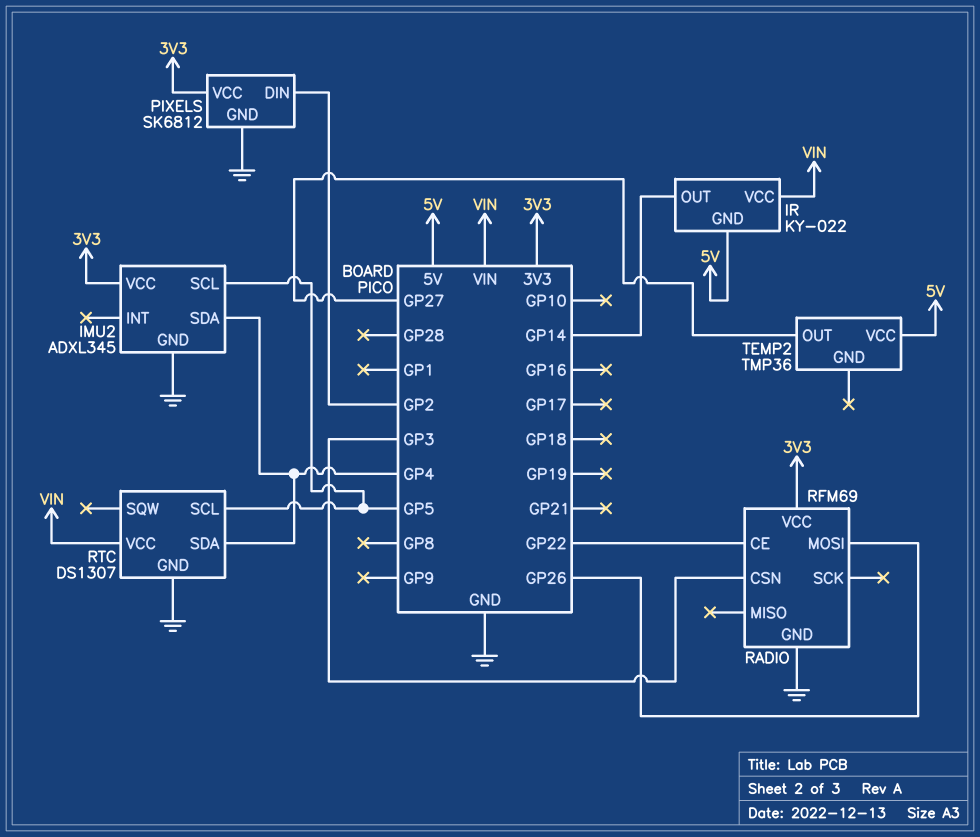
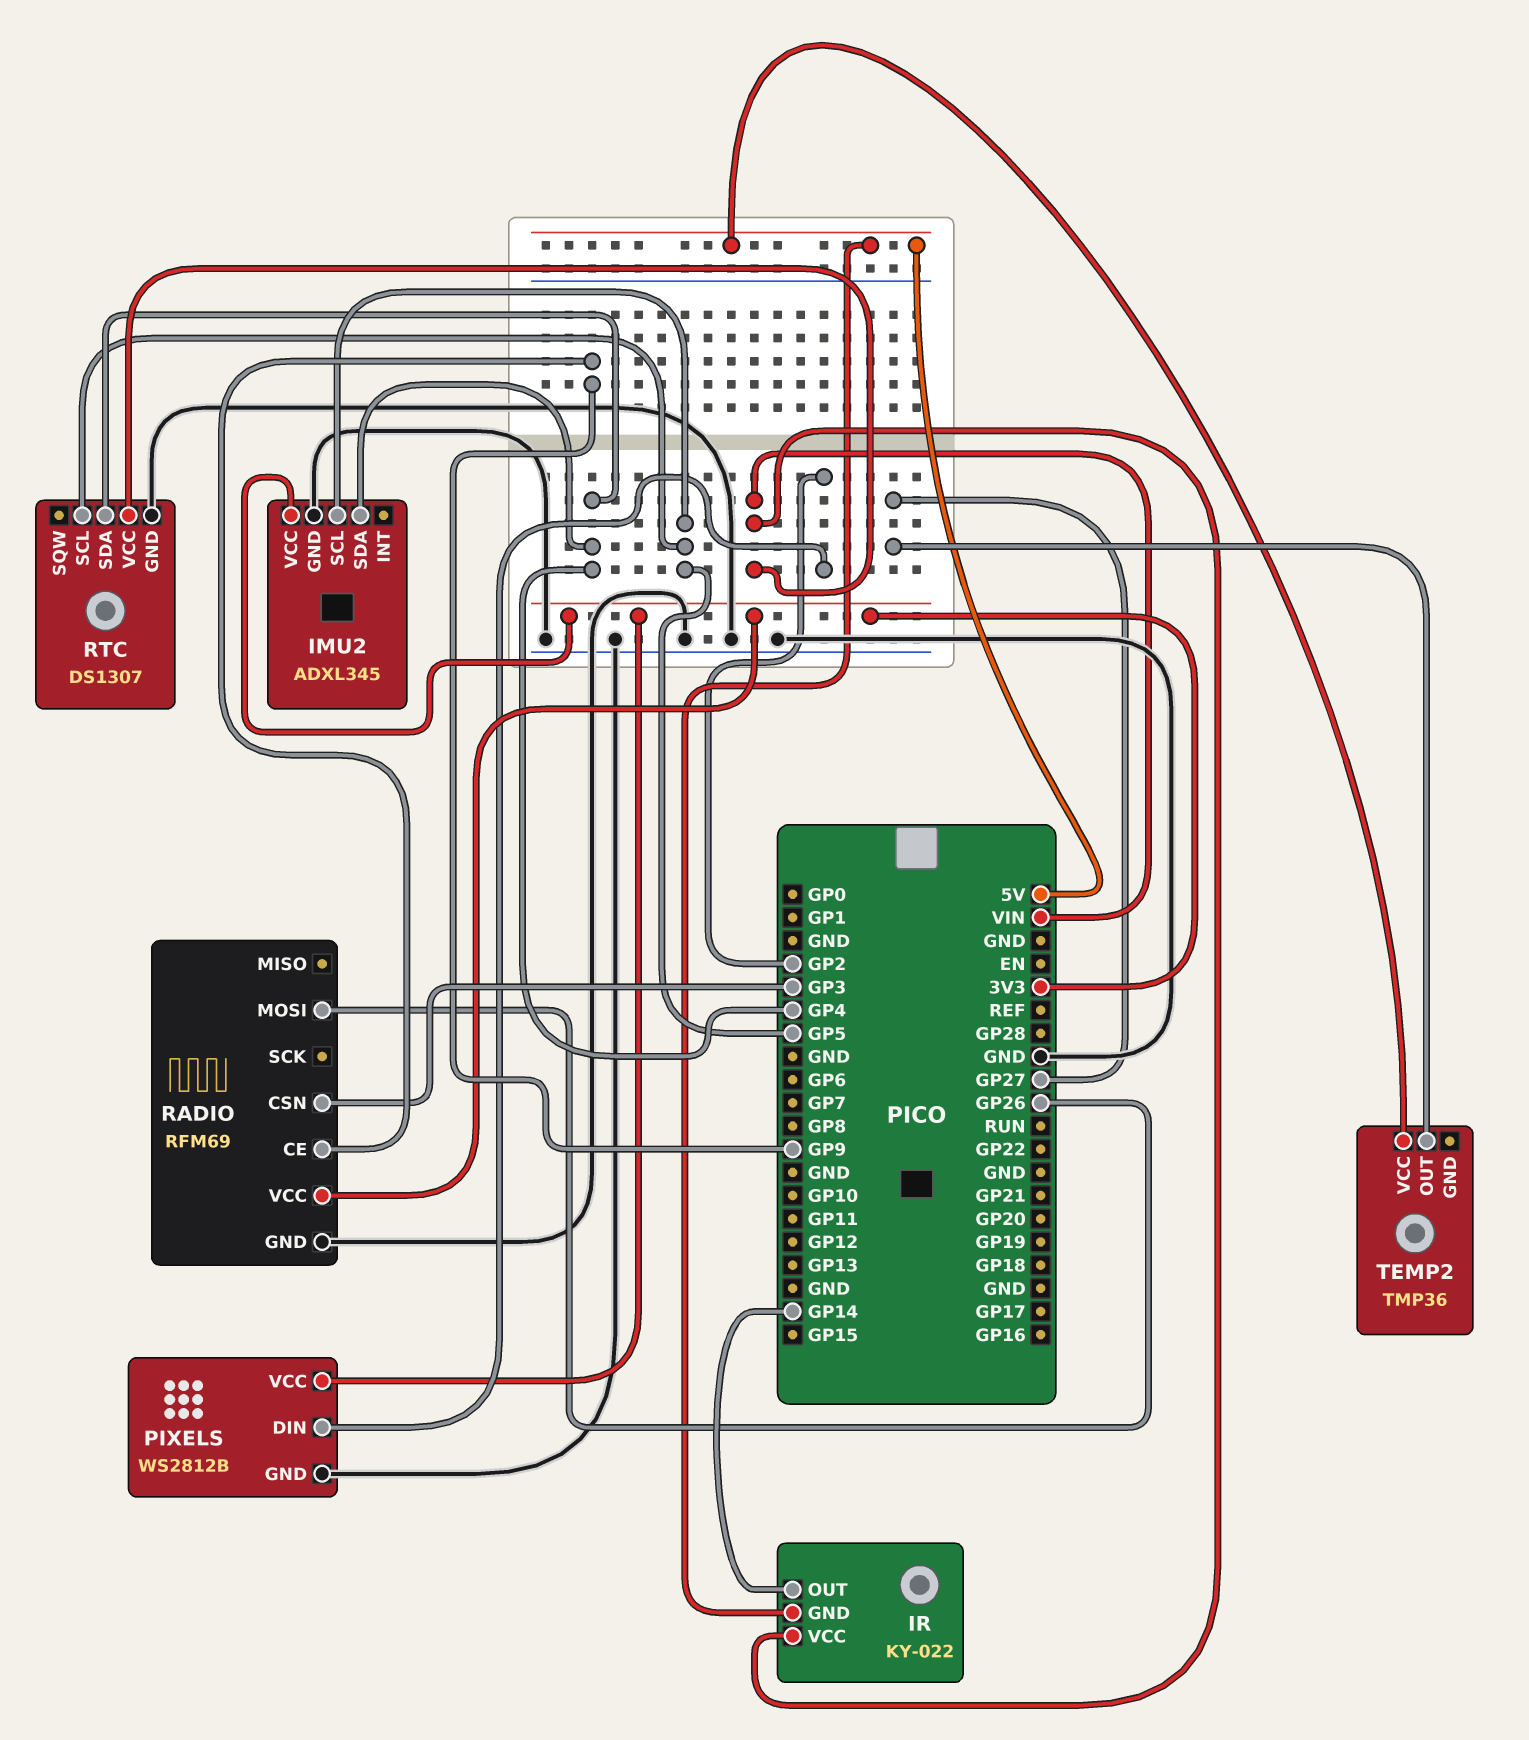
PIXELS: SK6812 -> WS2812B
RADIO pin CE: GP22 -> GP9

